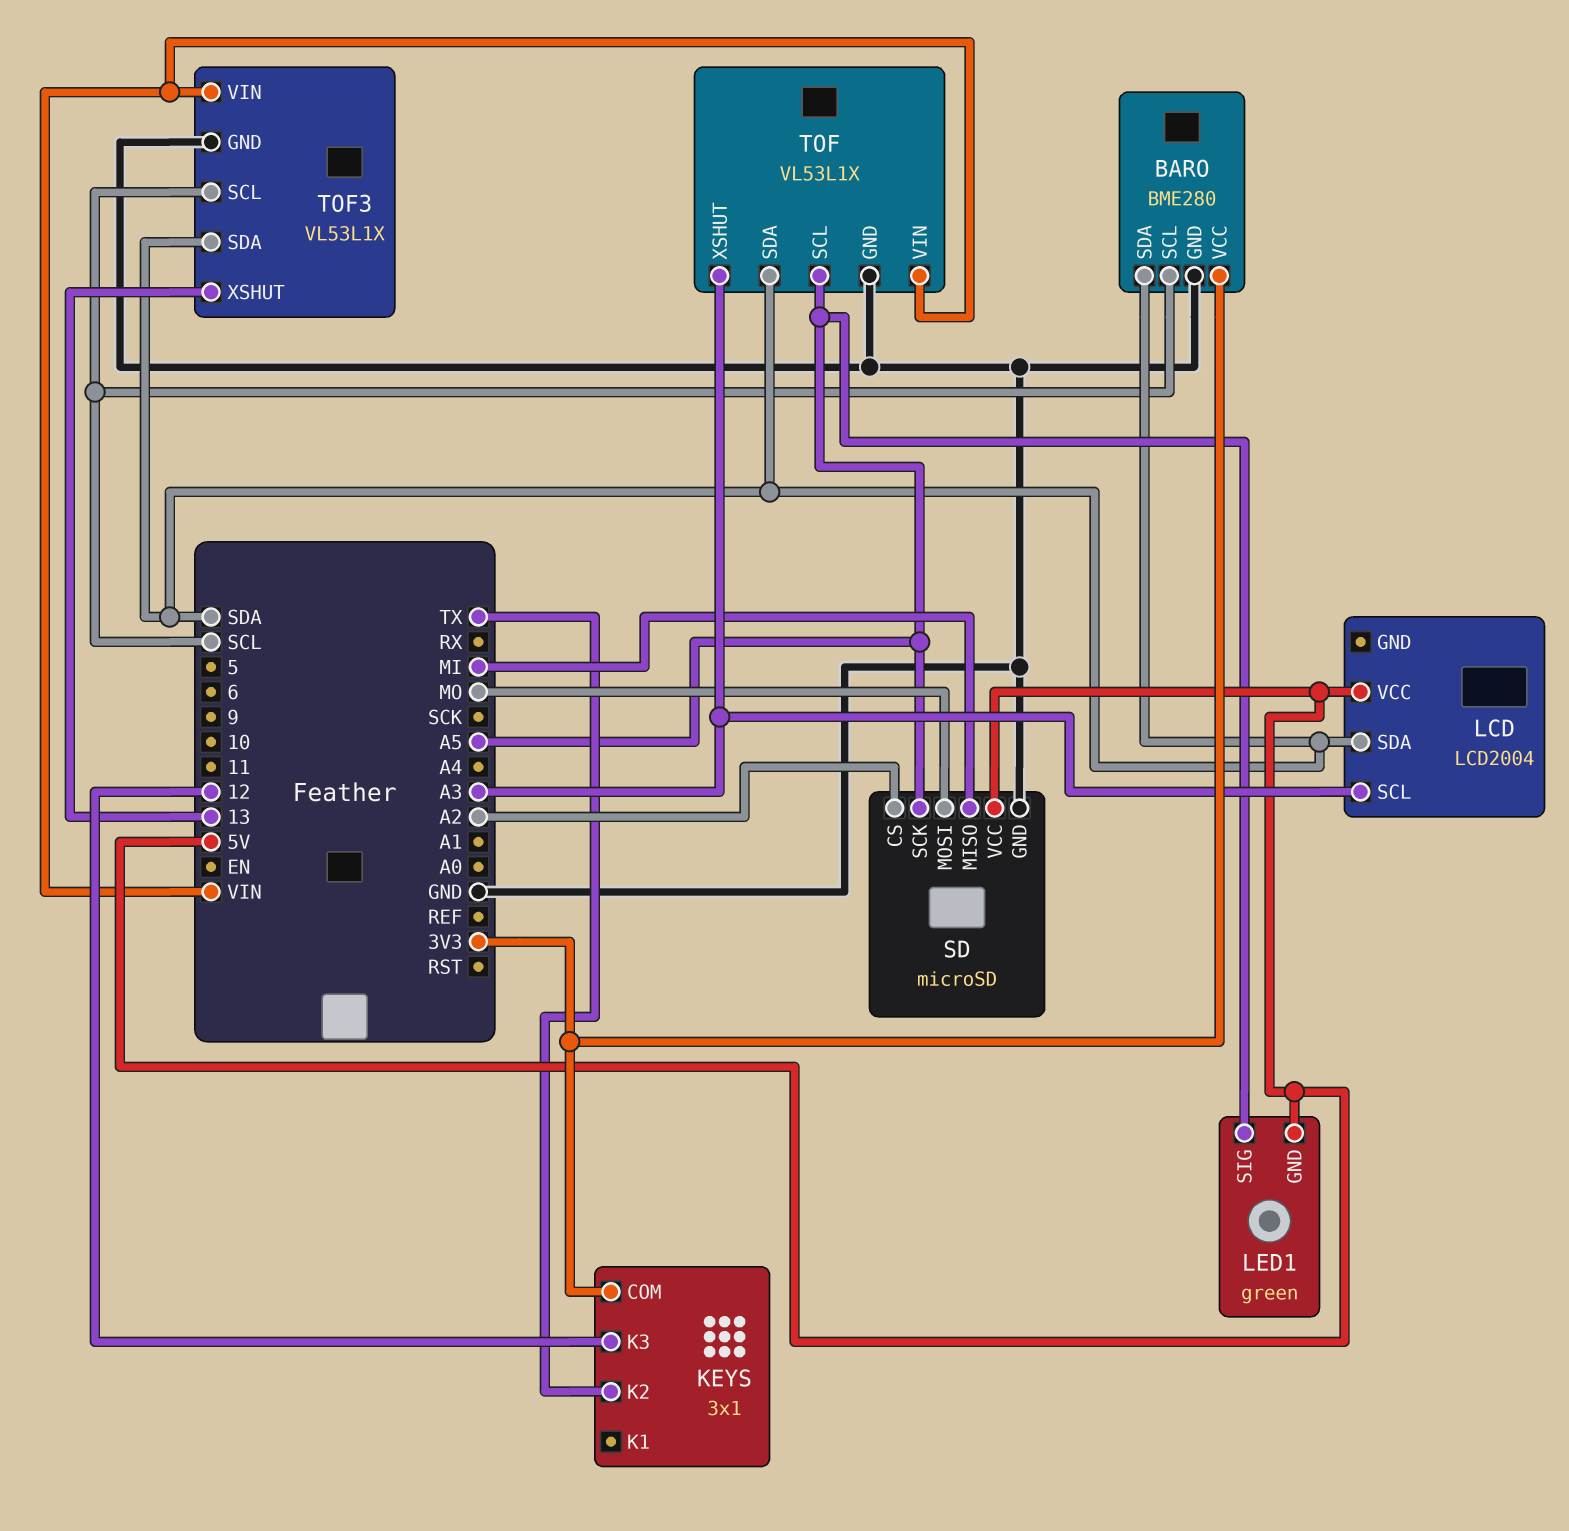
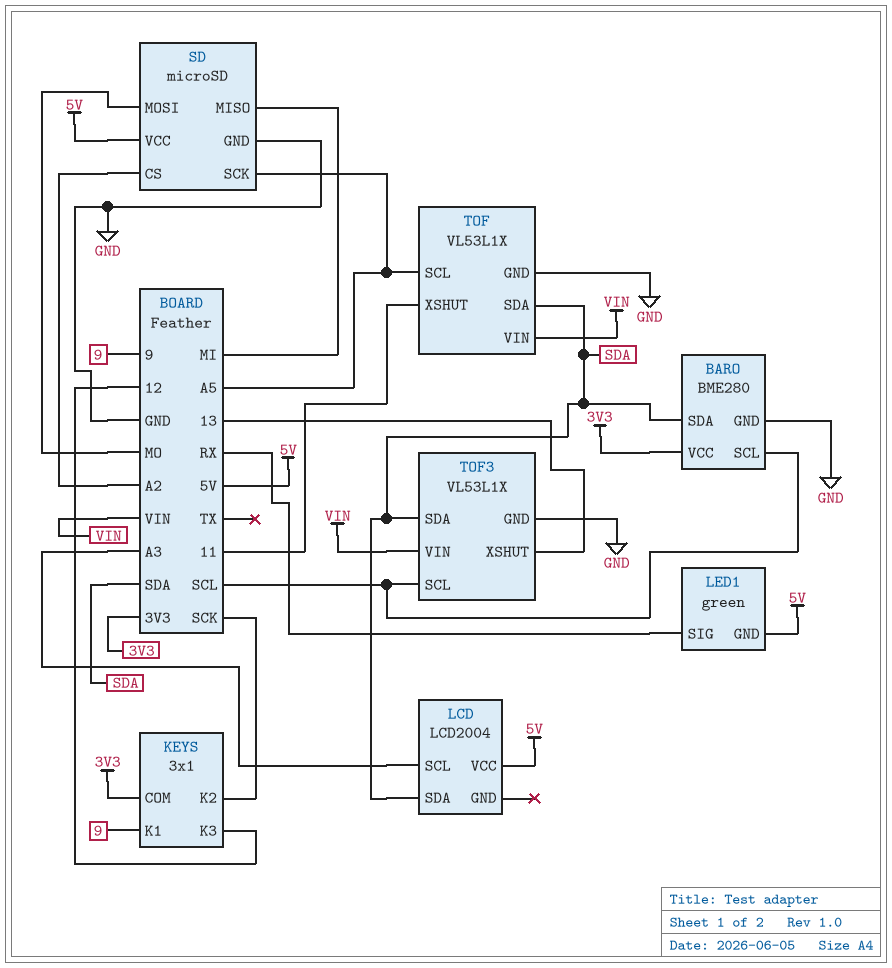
KEYS pin K1: none -> 9
KEYS pin K2: TX -> SCK
LED1 pin SIG: A5 -> RX
TOF pin XSHUT: A3 -> 11

